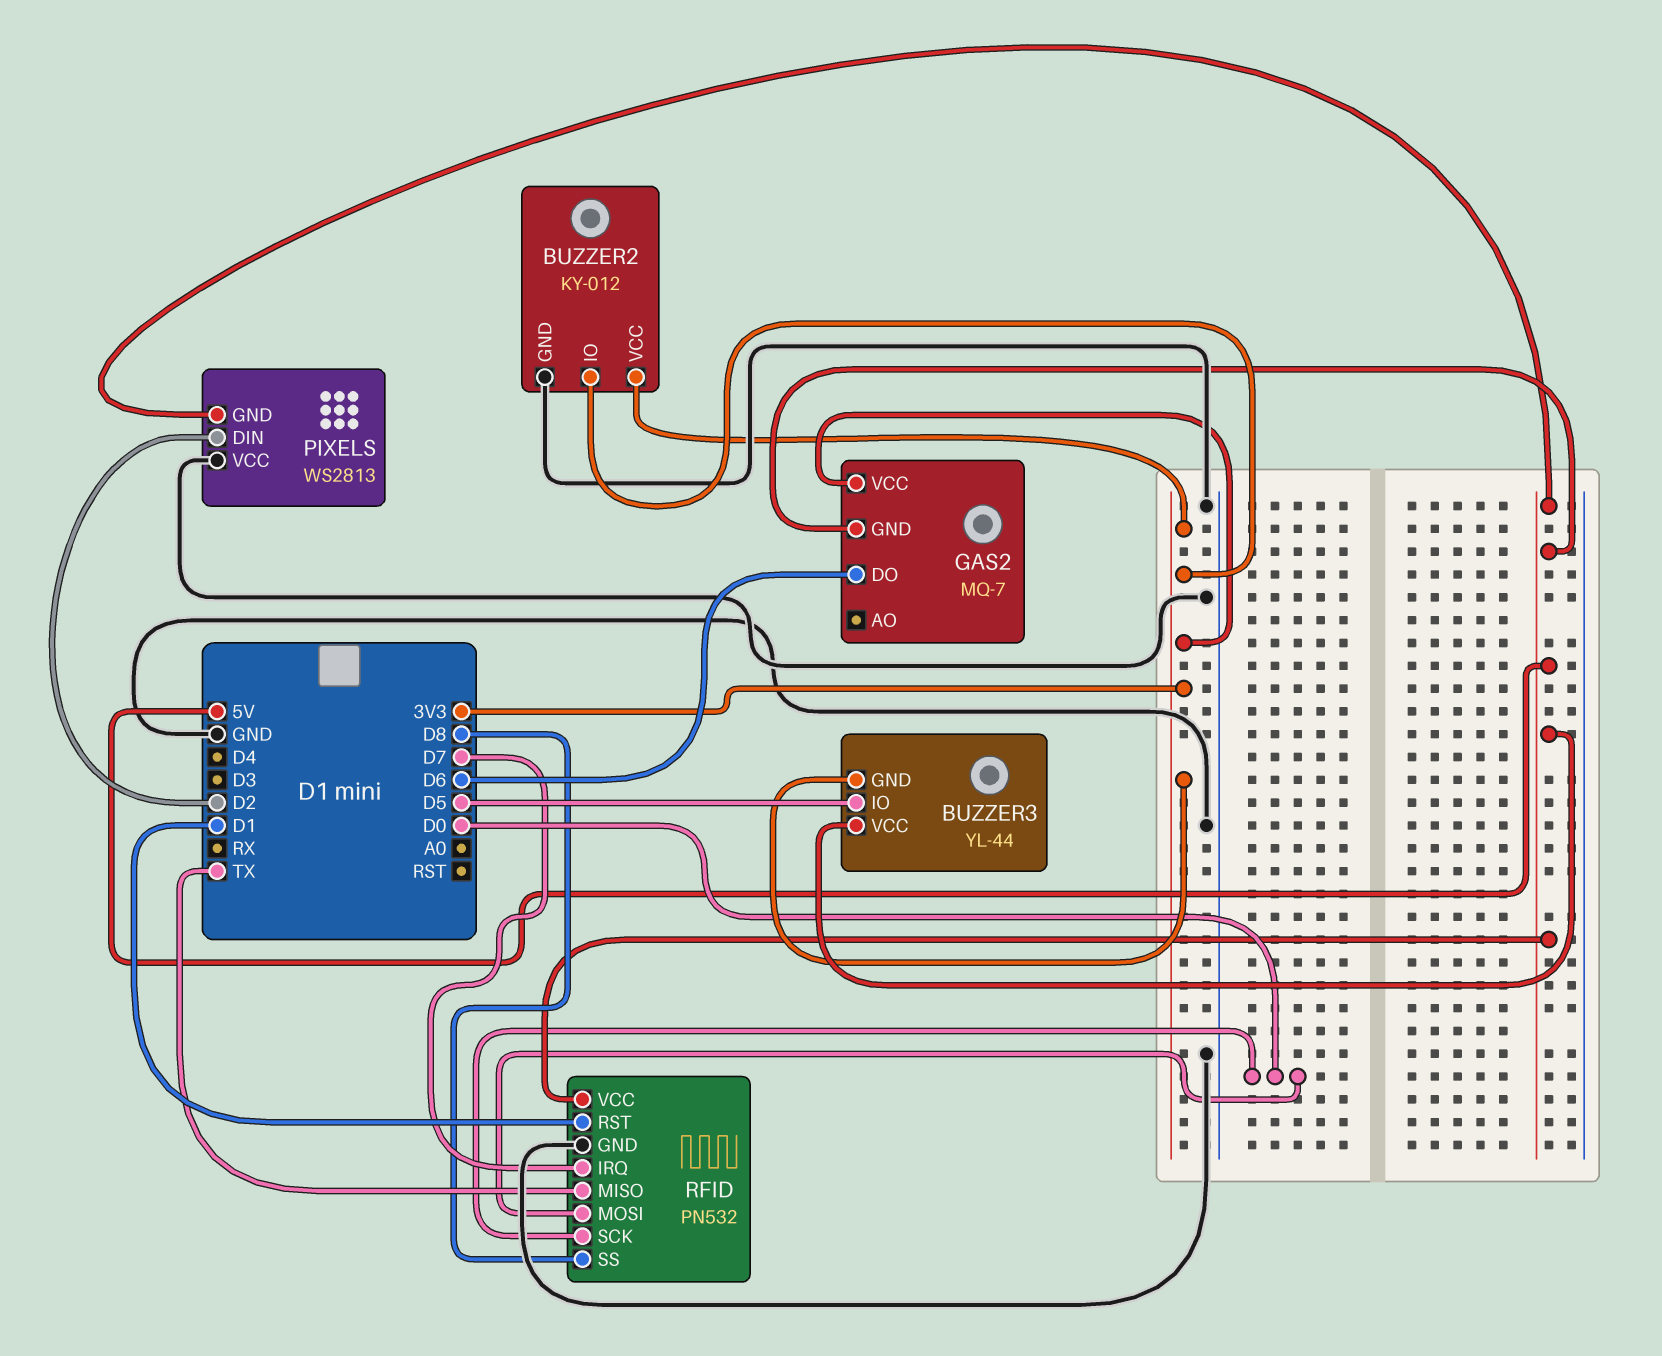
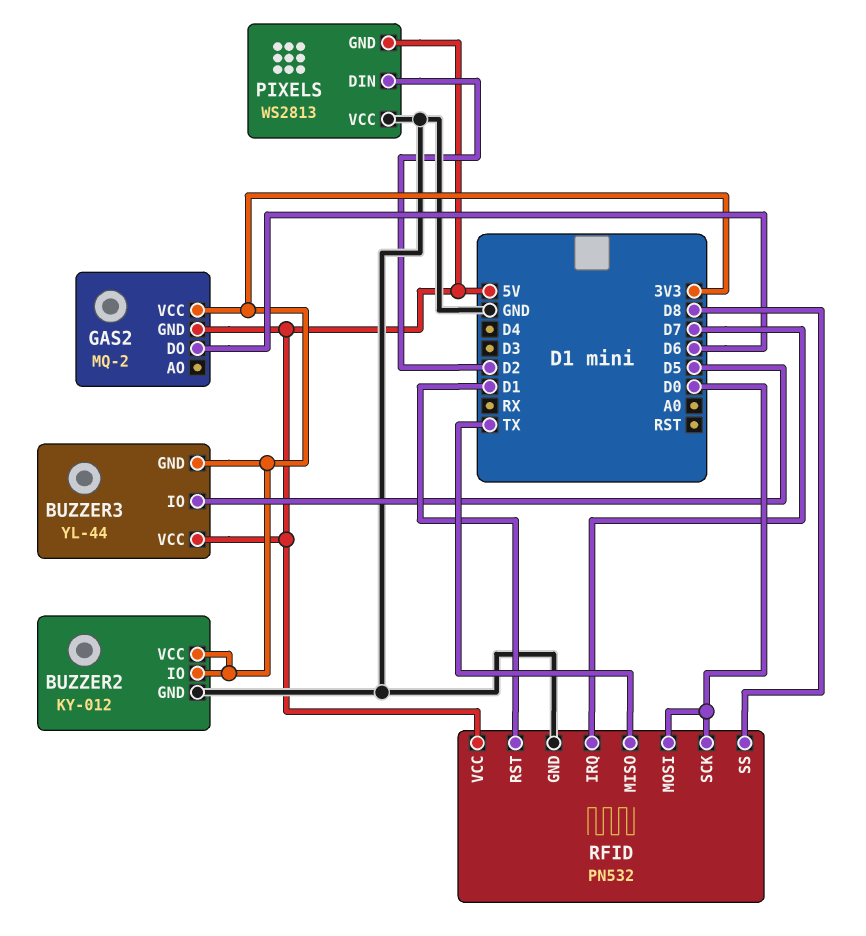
GAS2: MQ-7 -> MQ-2

